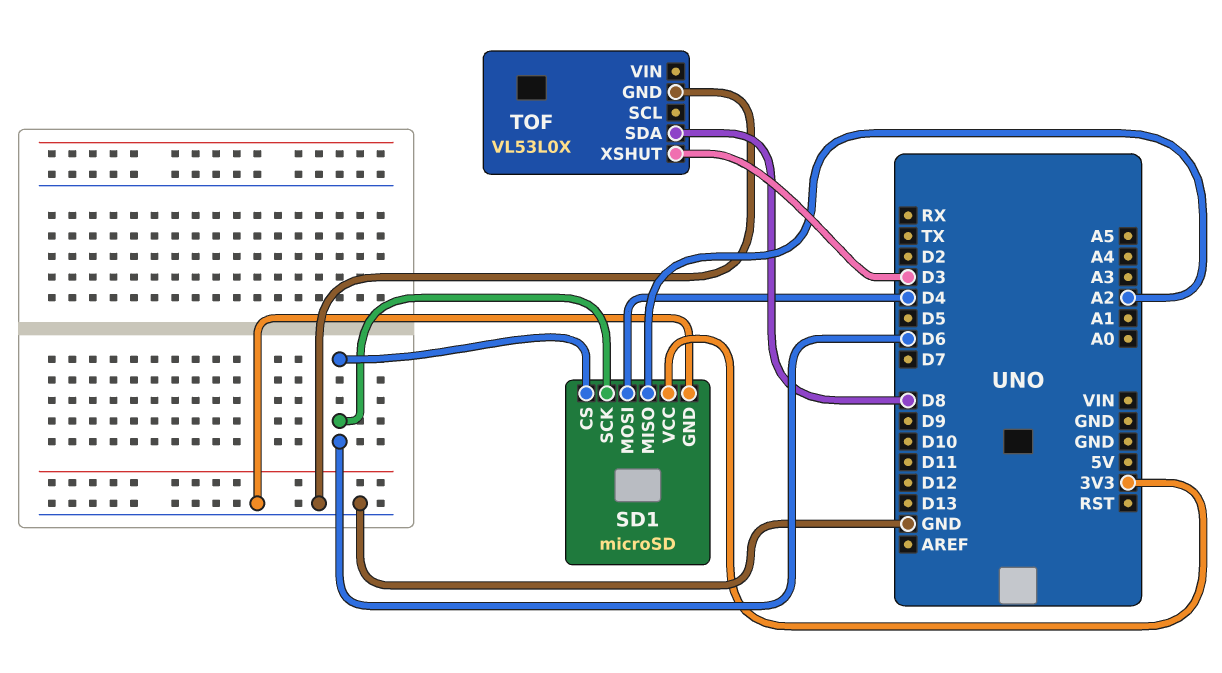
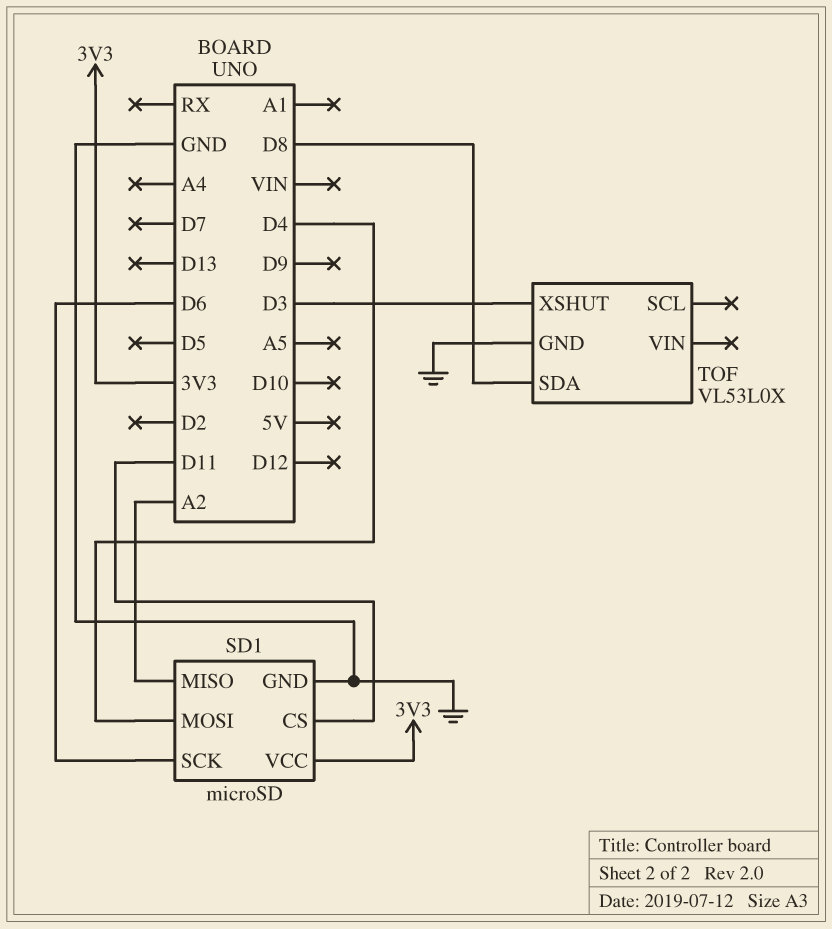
SD1 pin CS: D6 -> D11

